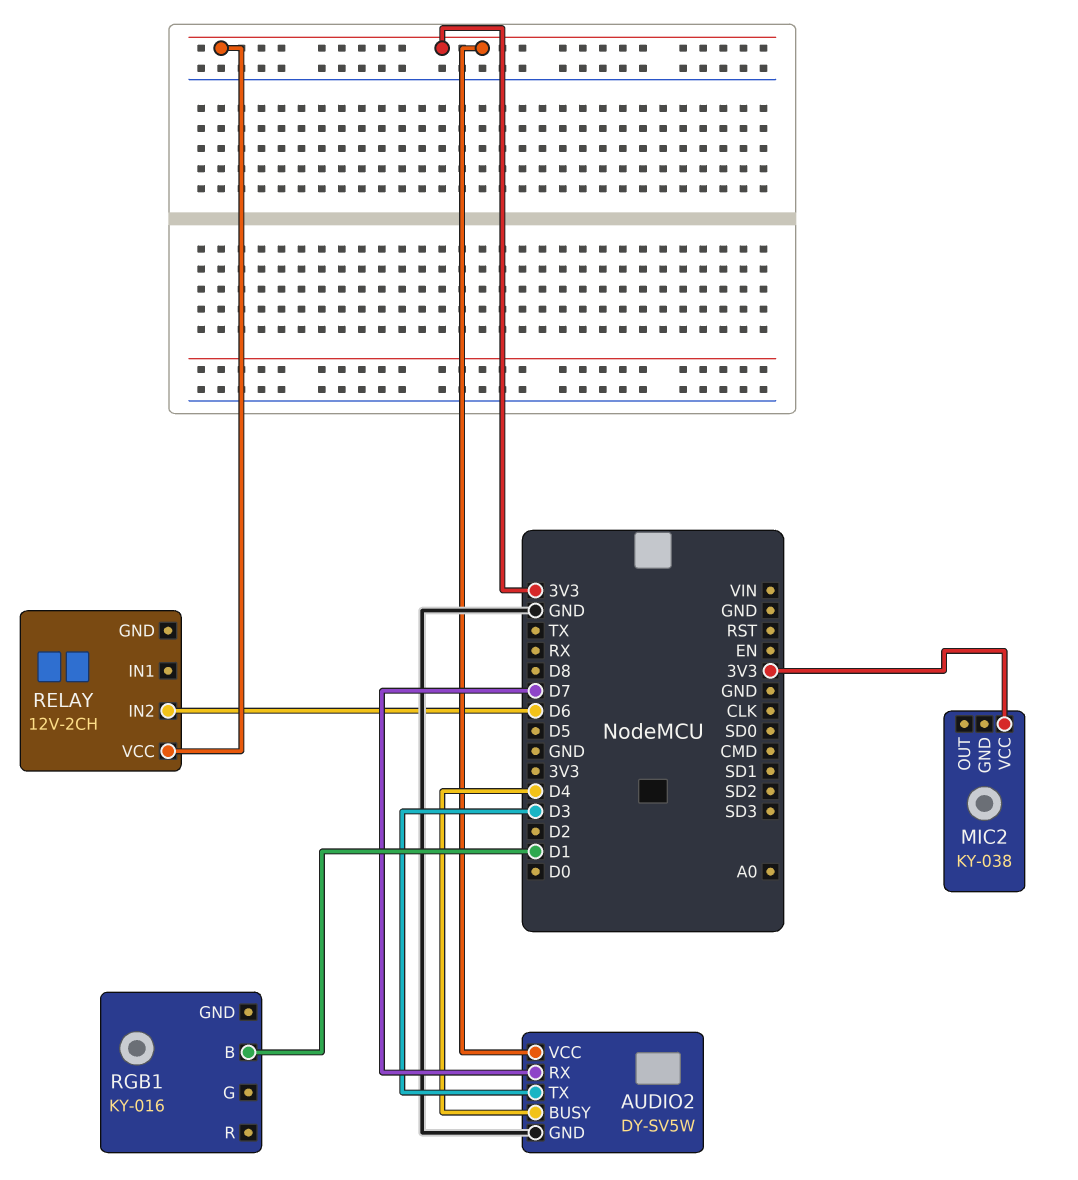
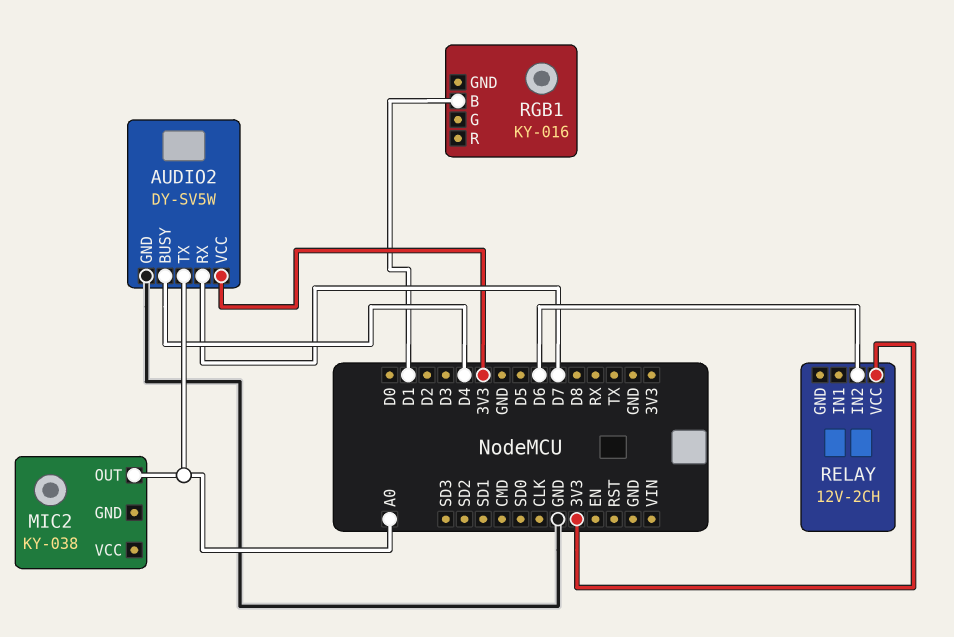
AUDIO2 pin TX: D3 -> A0
MIC2 pin OUT: none -> A0
MIC2 pin VCC: 3V3 -> none

